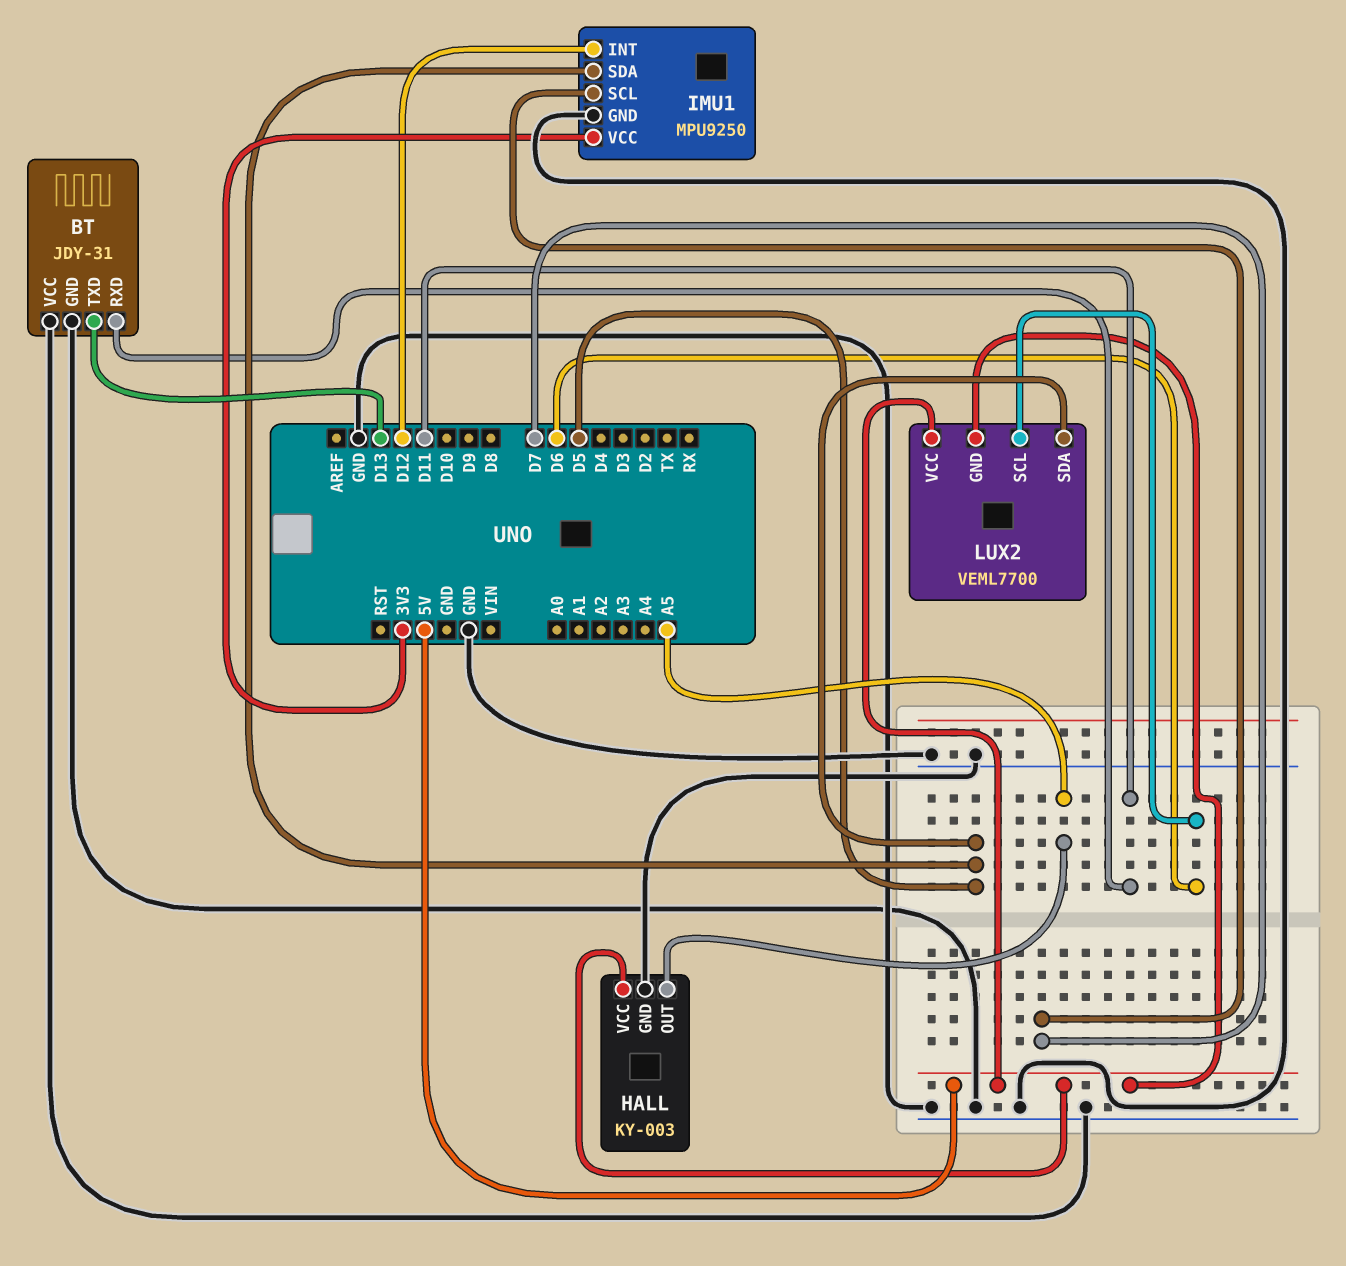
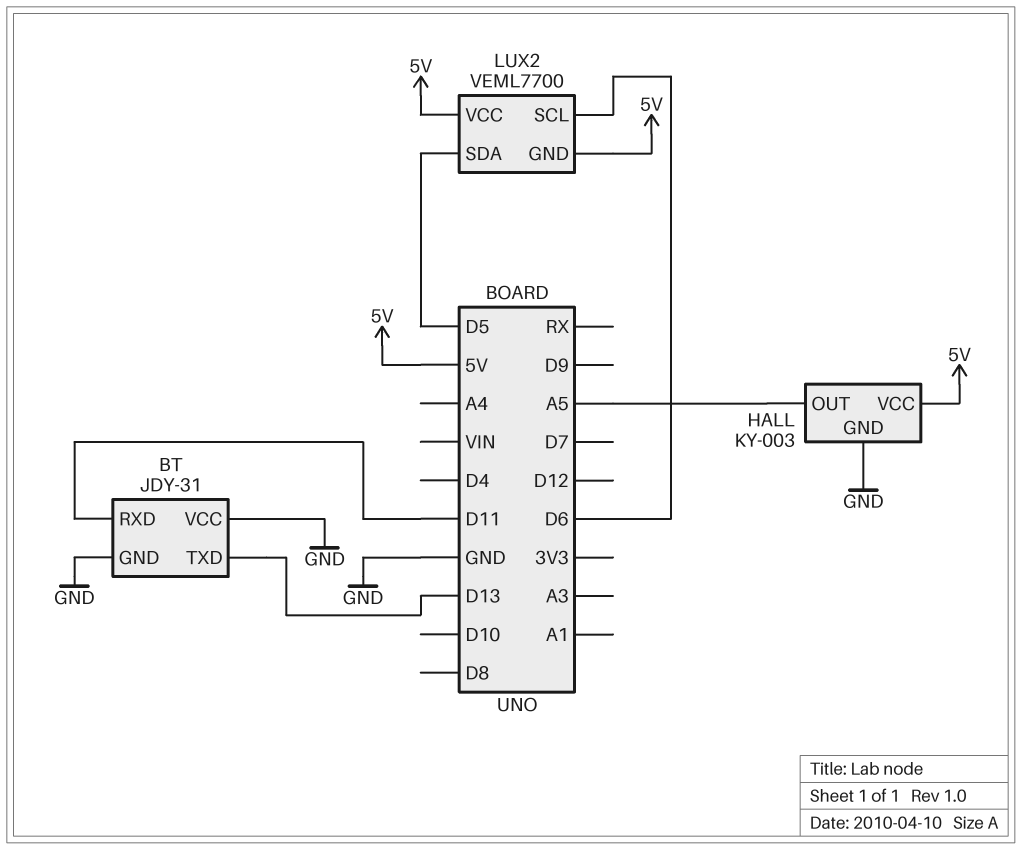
IMU1: MPU9250 -> none
IMU1 pin GND: GND -> none
IMU1 pin INT: D12 -> none
IMU1 pin SCL: D7 -> none
IMU1 pin SDA: D5 -> none
IMU1 pin VCC: 3V3 -> none

